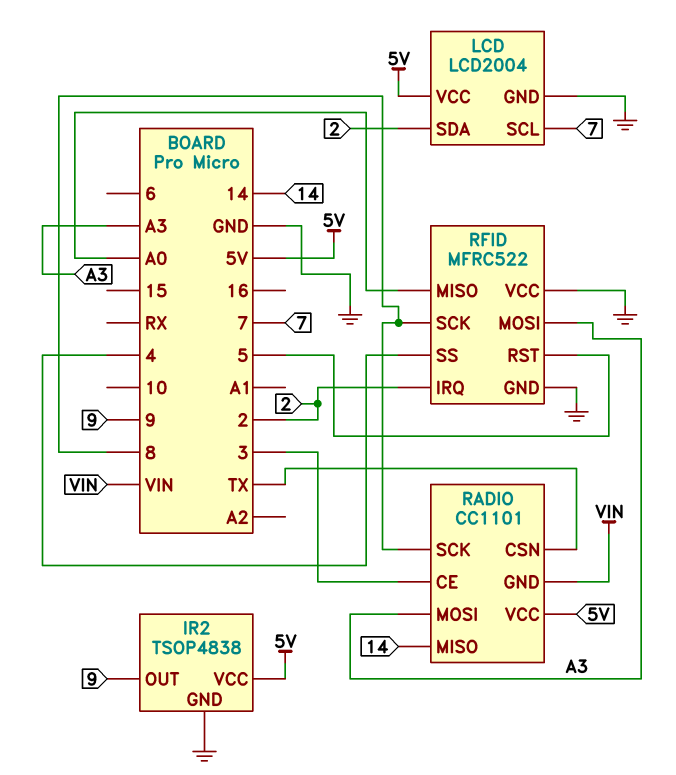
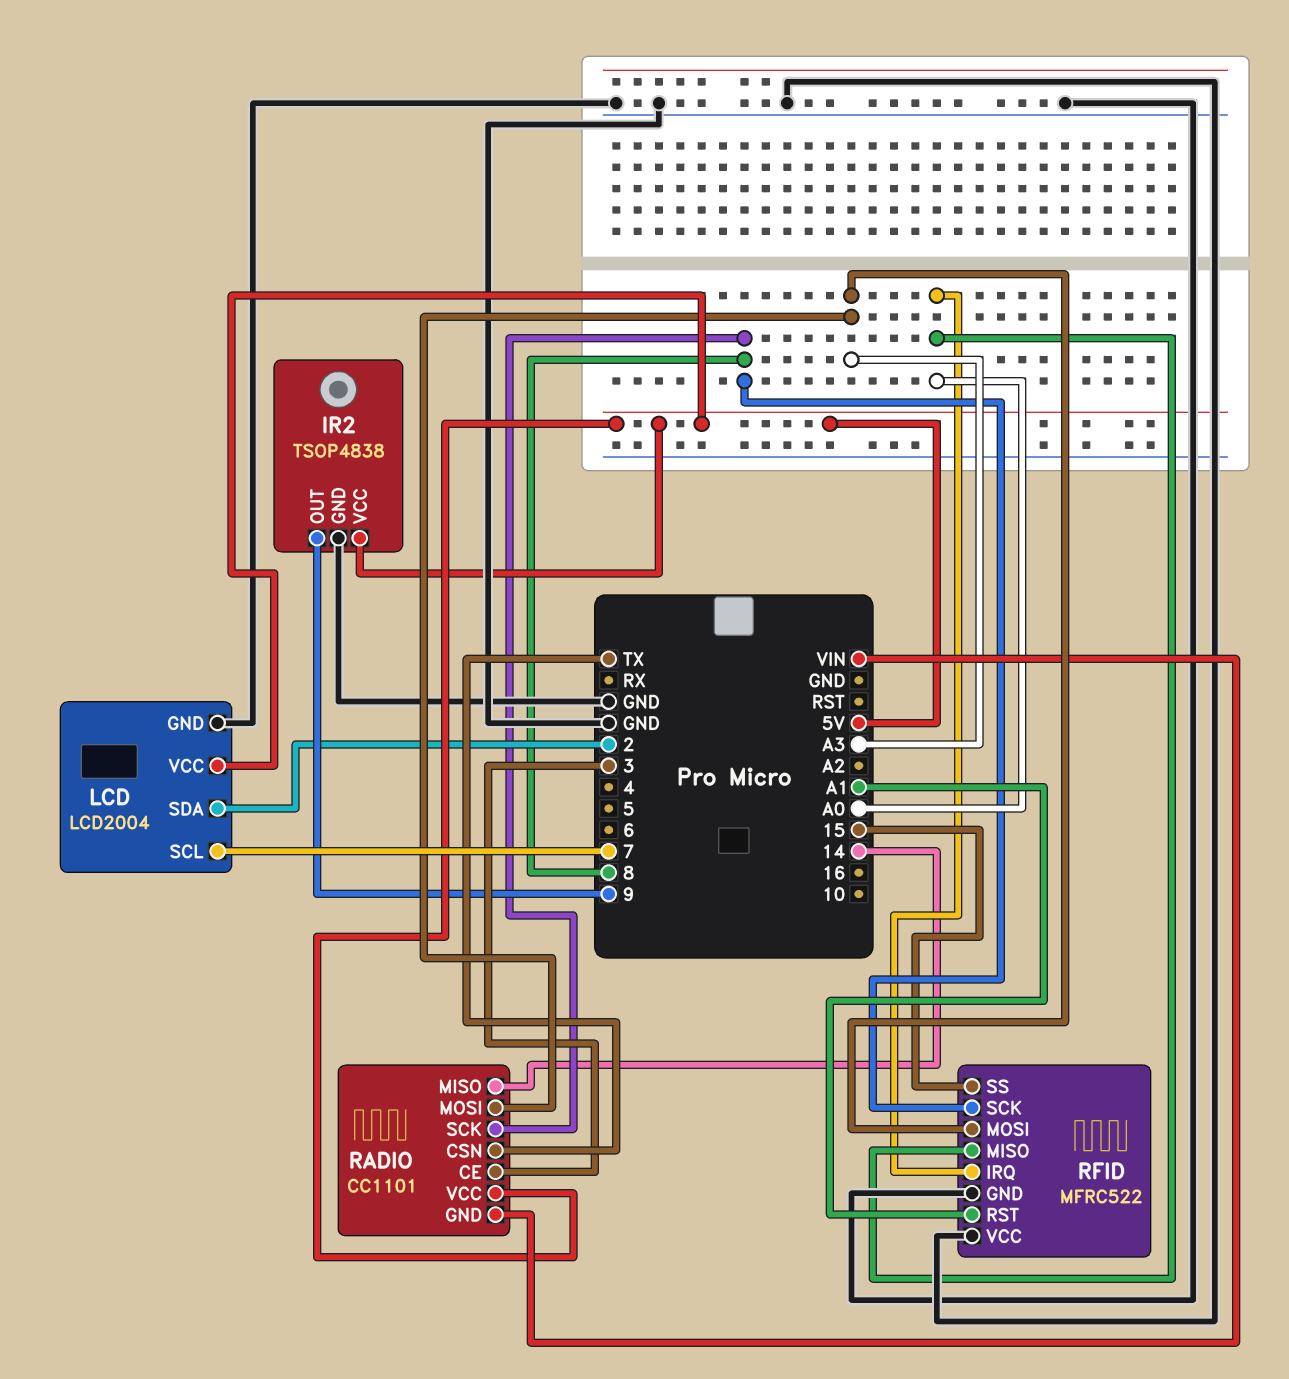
RFID pin IRQ: 2 -> A0
RFID pin RST: 5 -> A1
RFID pin SS: 4 -> 15

